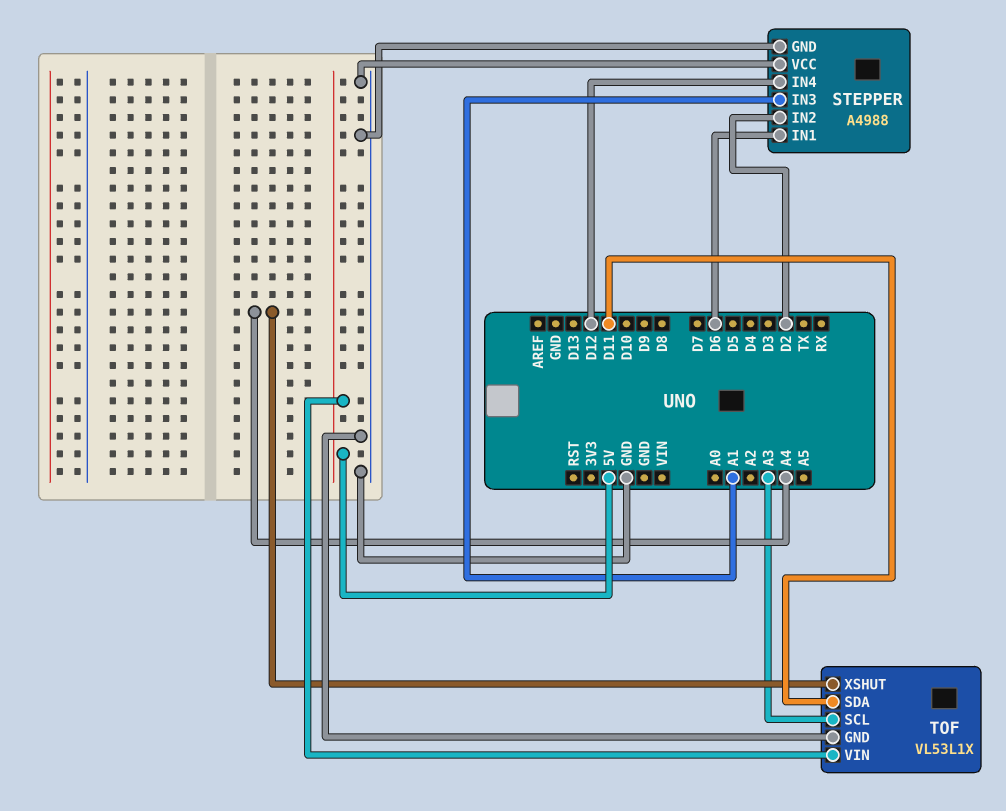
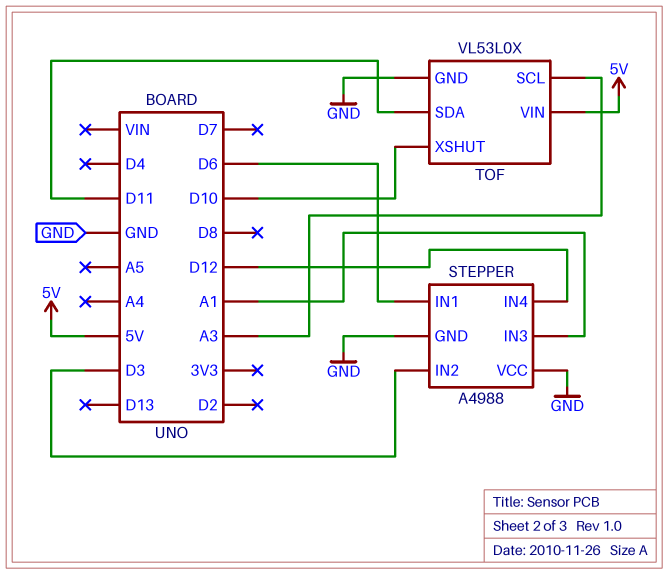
STEPPER pin IN2: D2 -> D3
TOF: VL53L1X -> VL53L0X
TOF pin XSHUT: A4 -> D10

